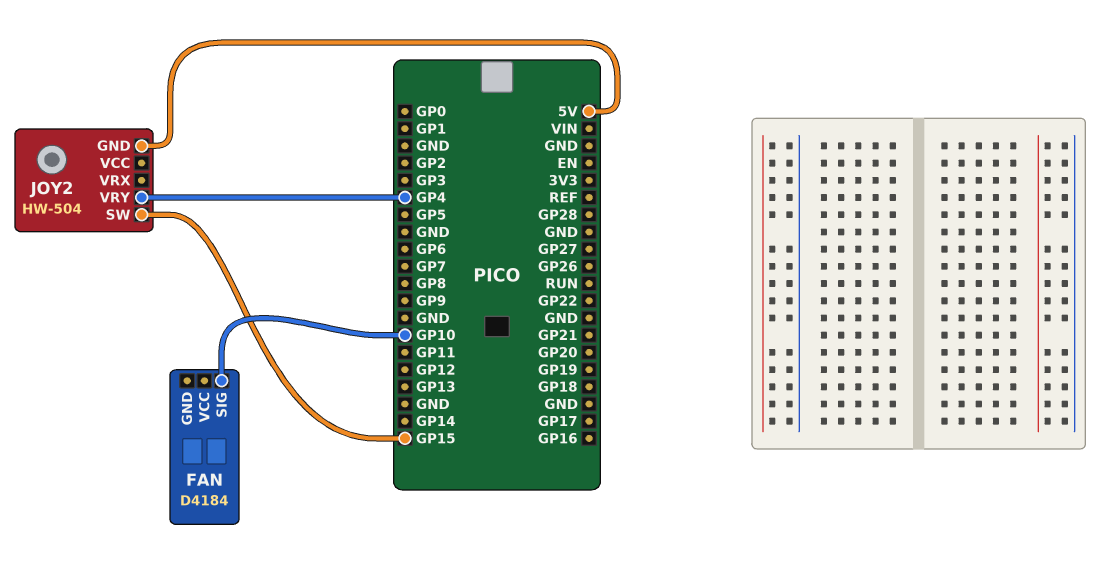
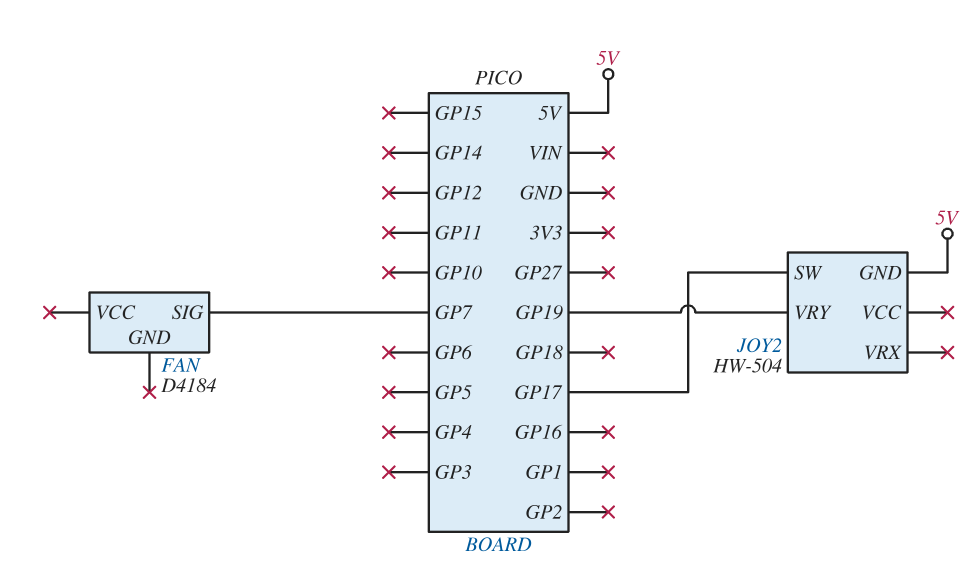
FAN pin SIG: GP10 -> GP7
JOY2 pin SW: GP15 -> GP17
JOY2 pin VRY: GP4 -> GP19

